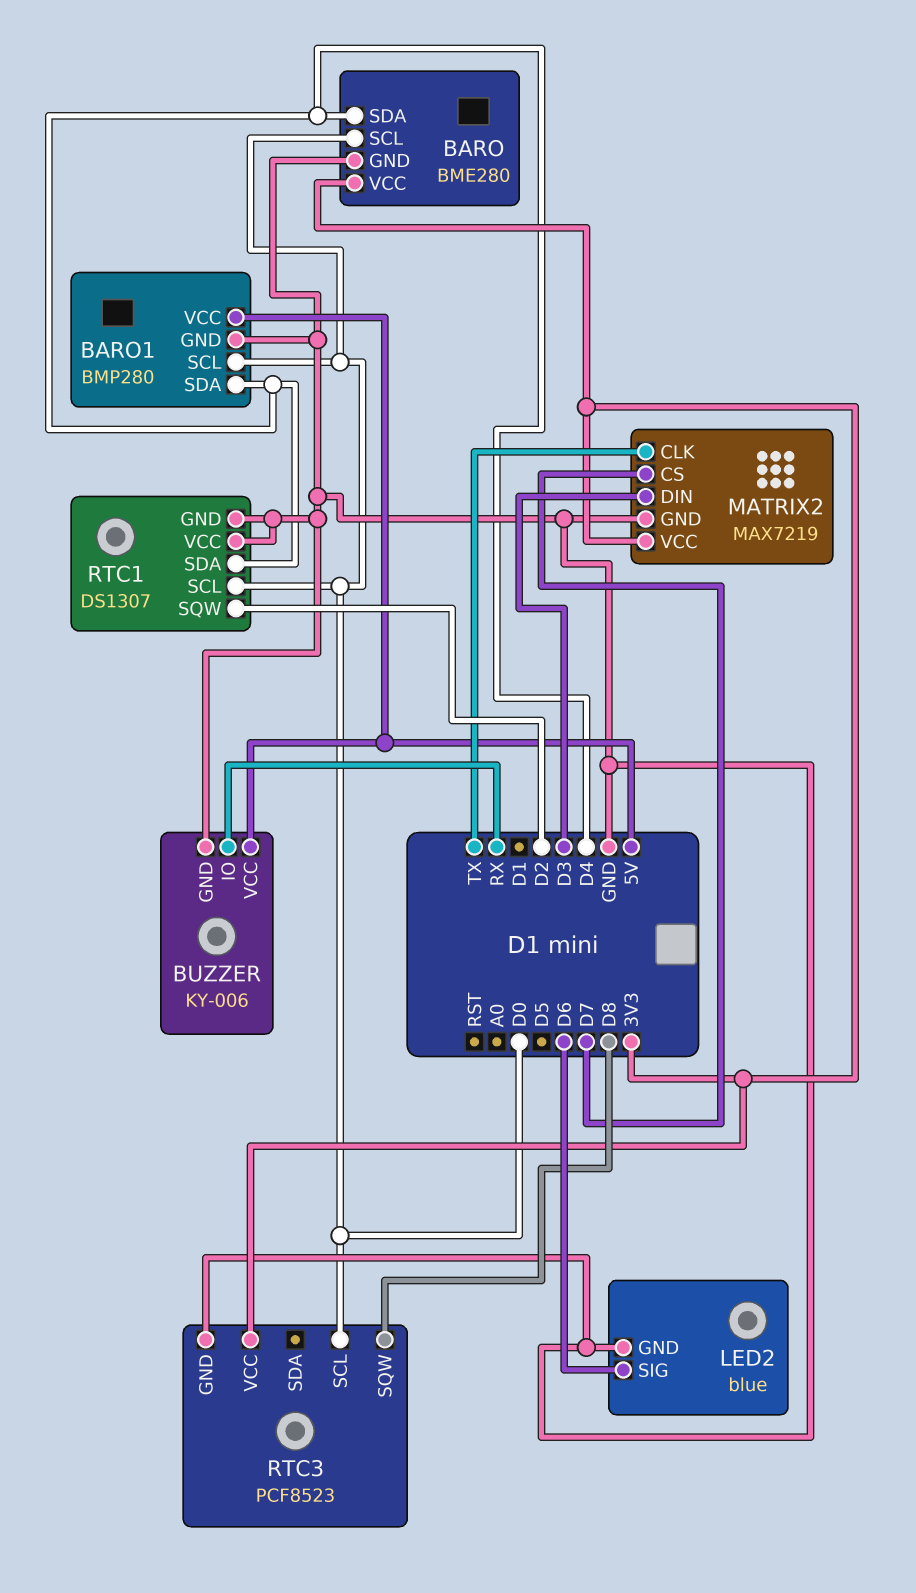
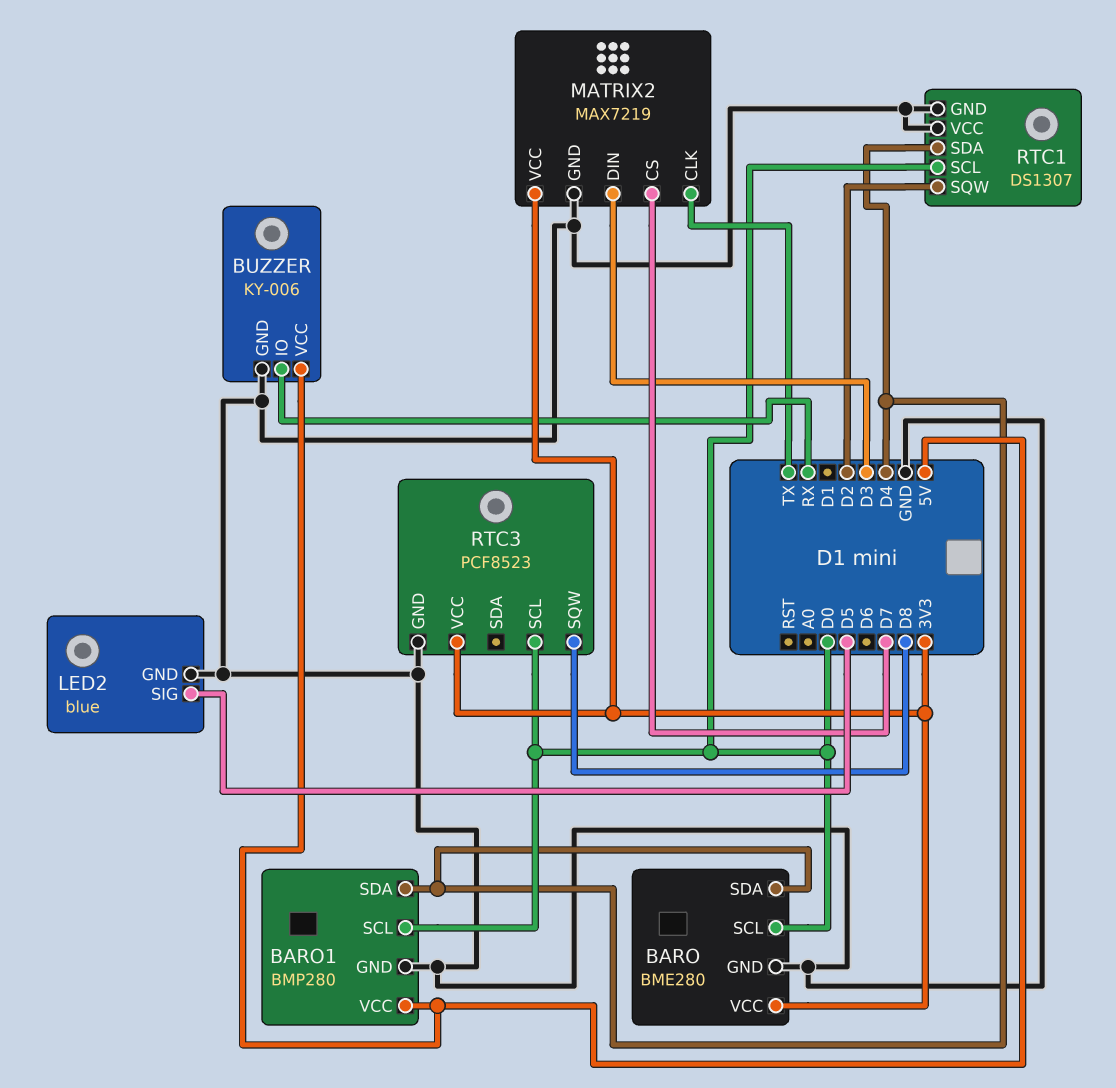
LED2 pin SIG: D6 -> D5

